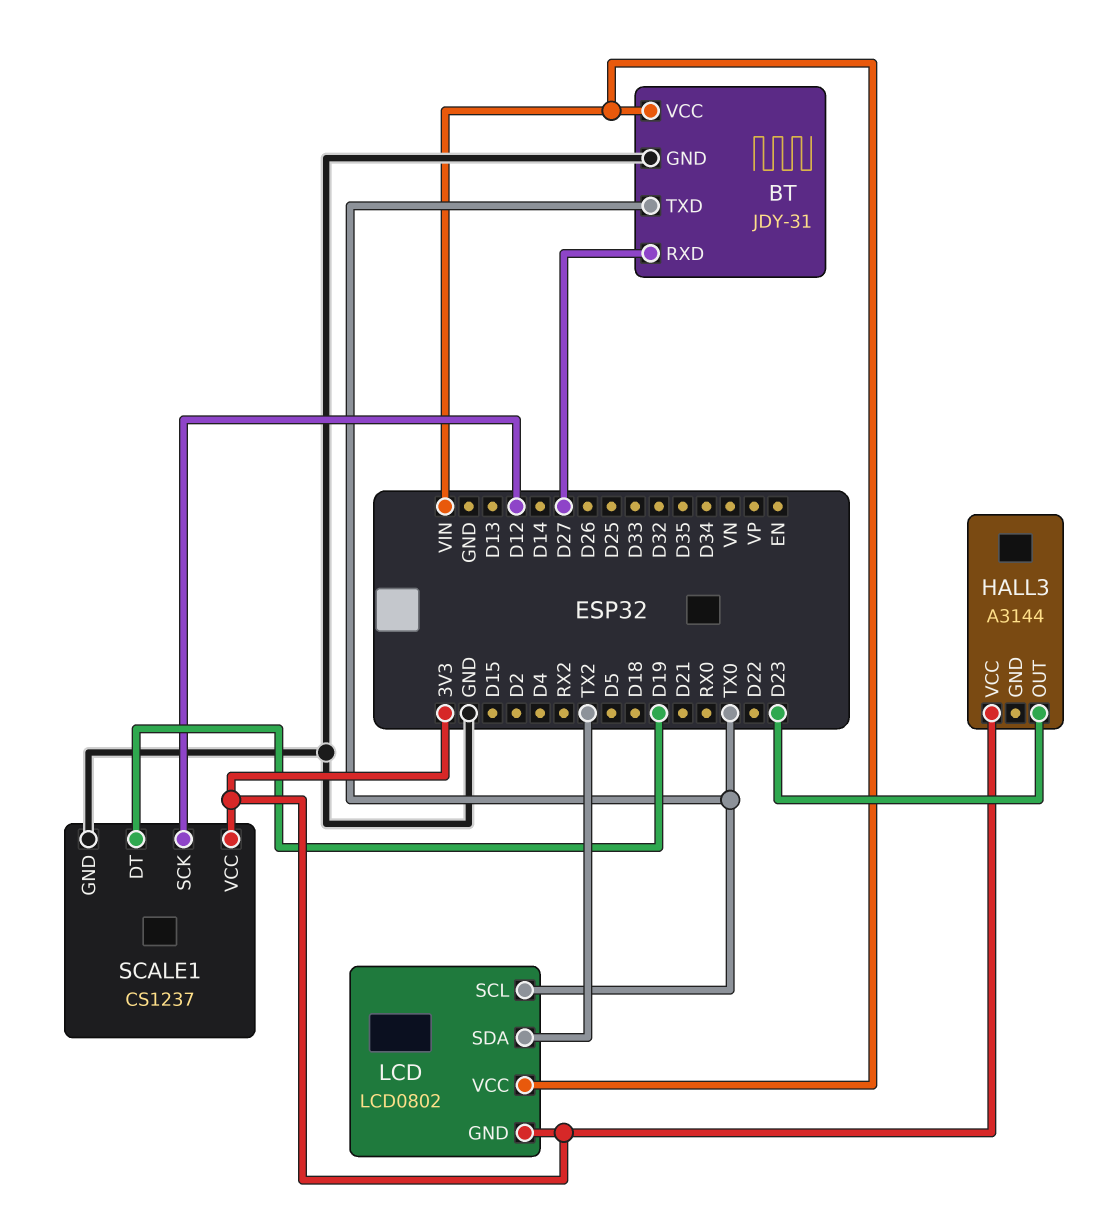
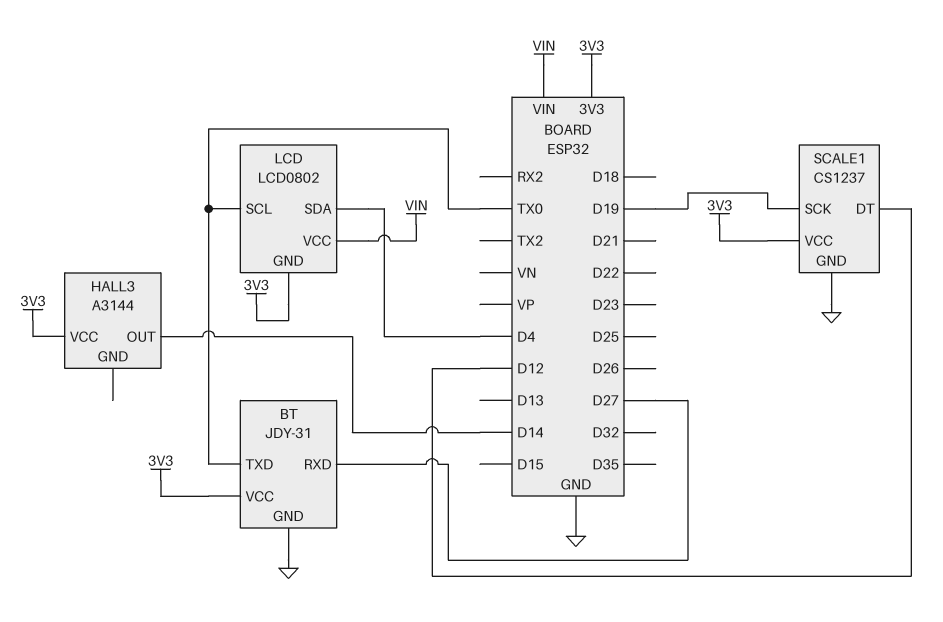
BT pin VCC: VIN -> 3V3
HALL3 pin OUT: D23 -> D14
LCD pin SDA: TX2 -> D4
SCALE1 pin DT: D19 -> D12
SCALE1 pin SCK: D12 -> D19

